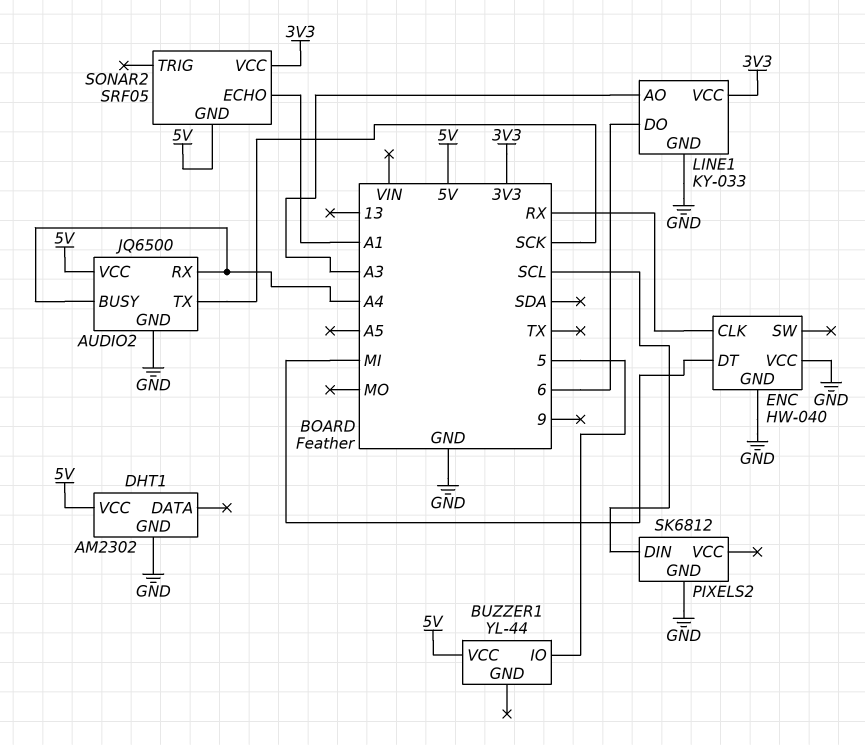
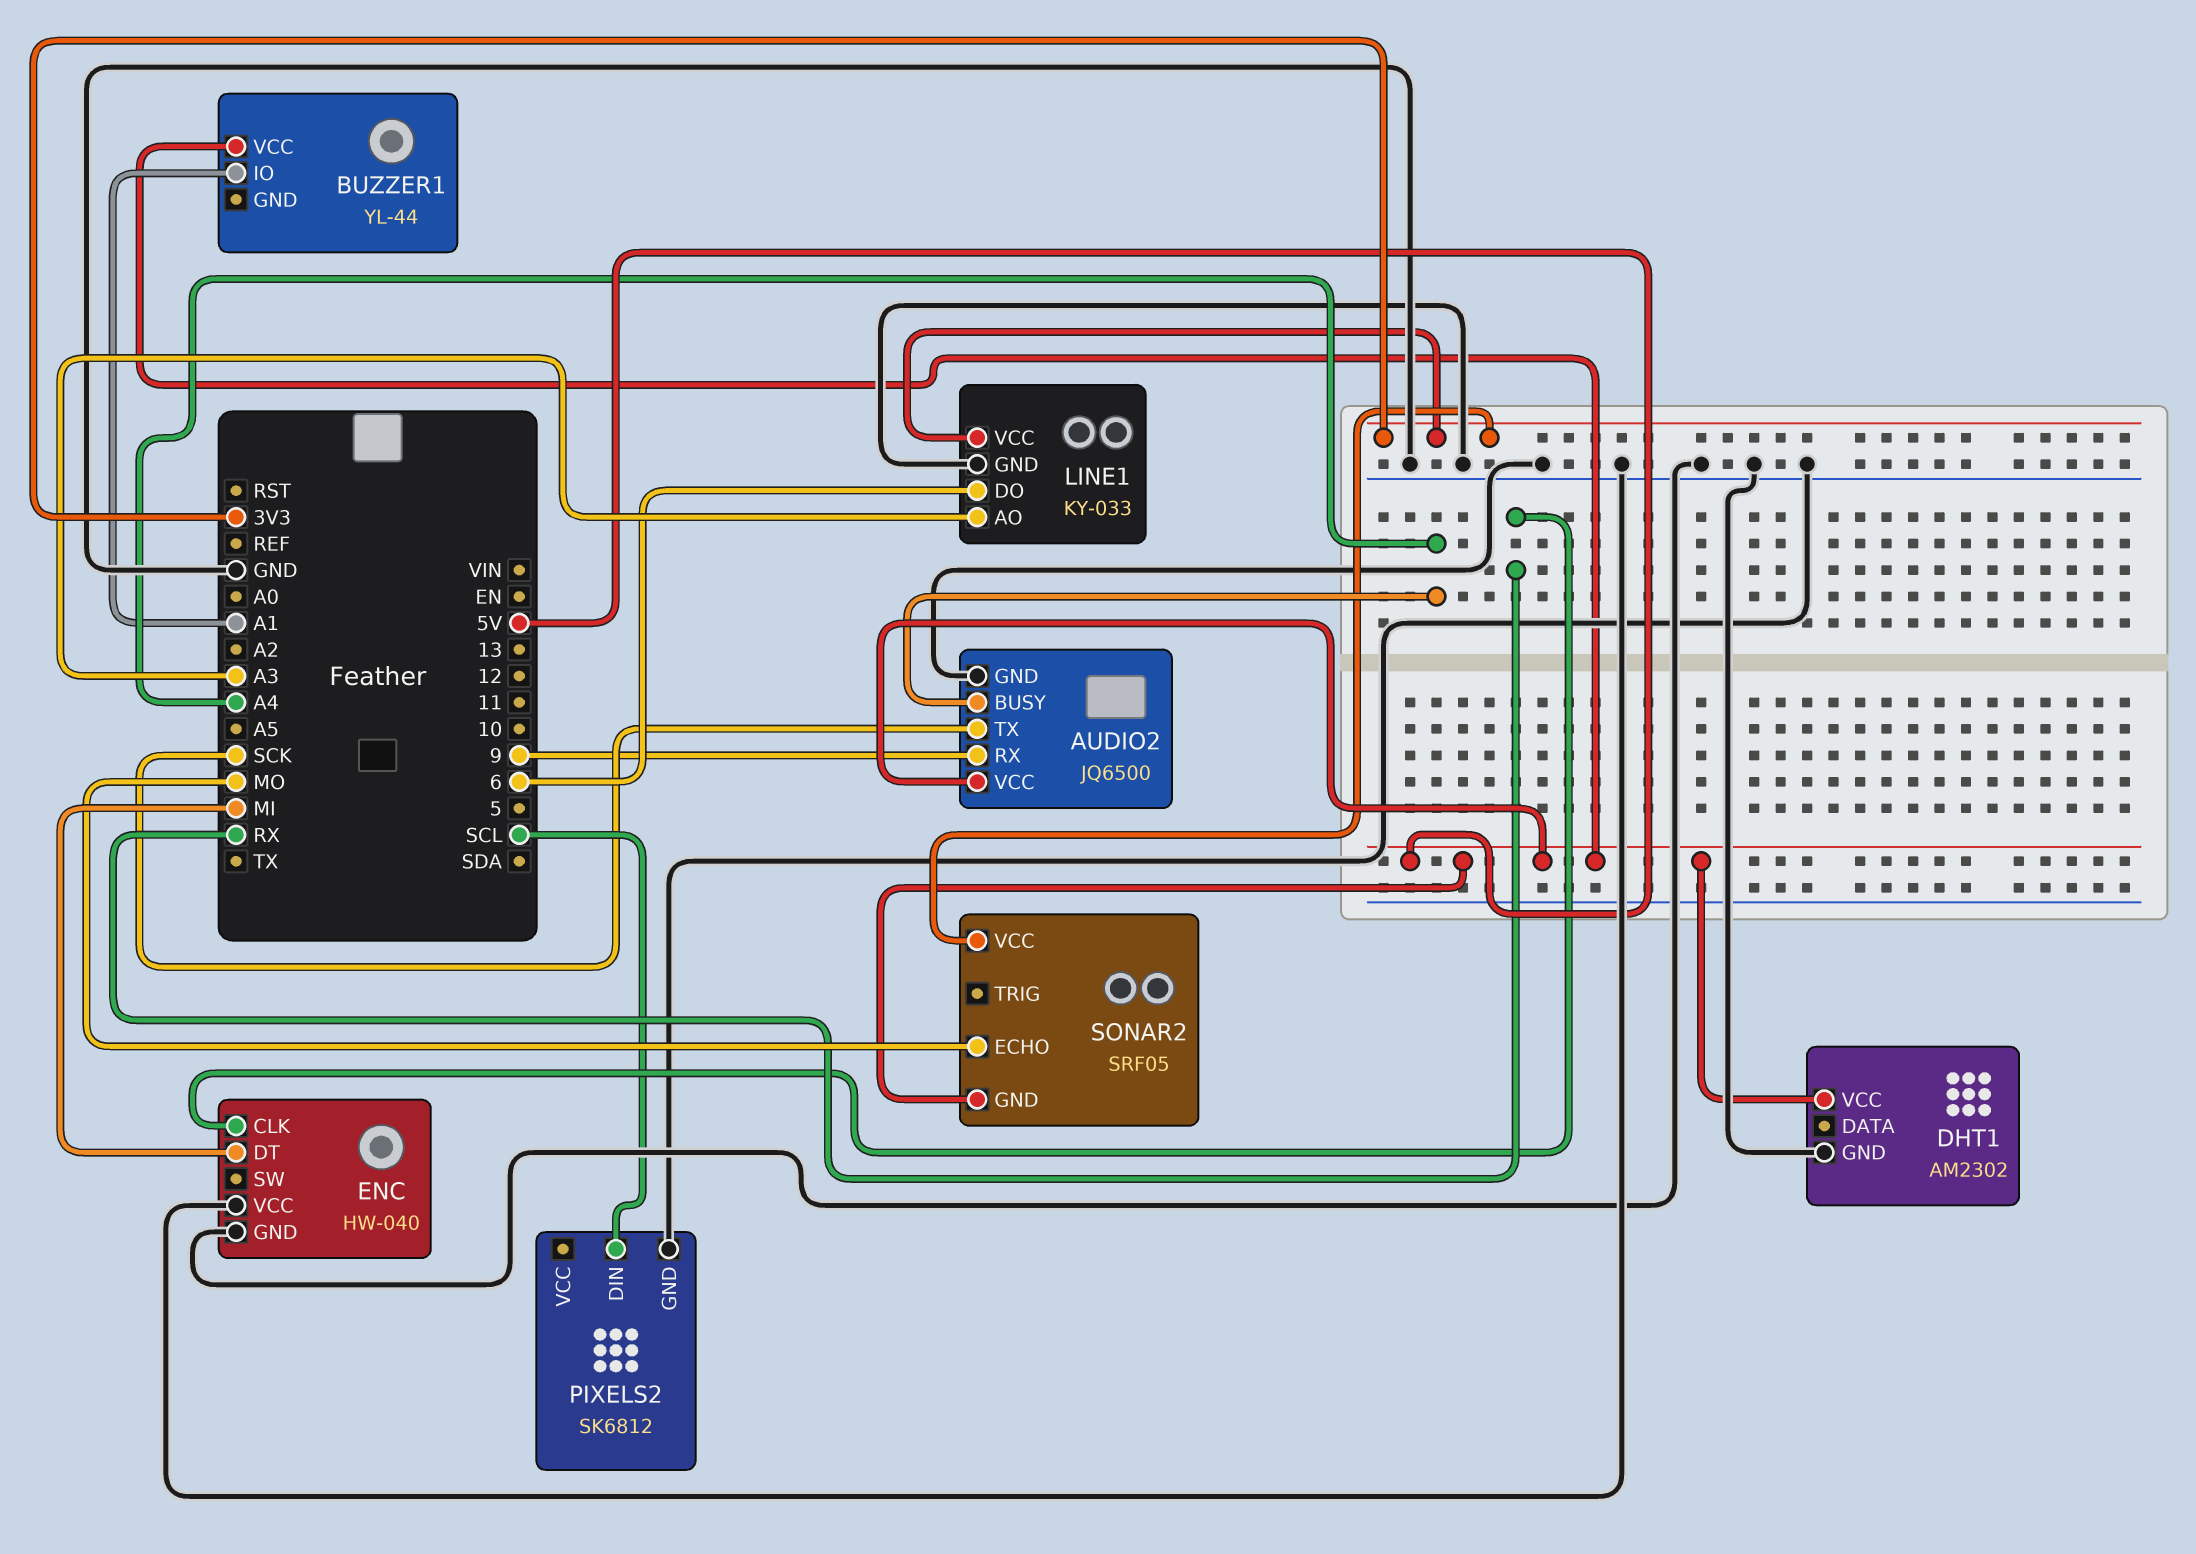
AUDIO2 pin RX: A4 -> 9
BUZZER1 pin IO: 5 -> A1
SONAR2 pin ECHO: A1 -> MO

